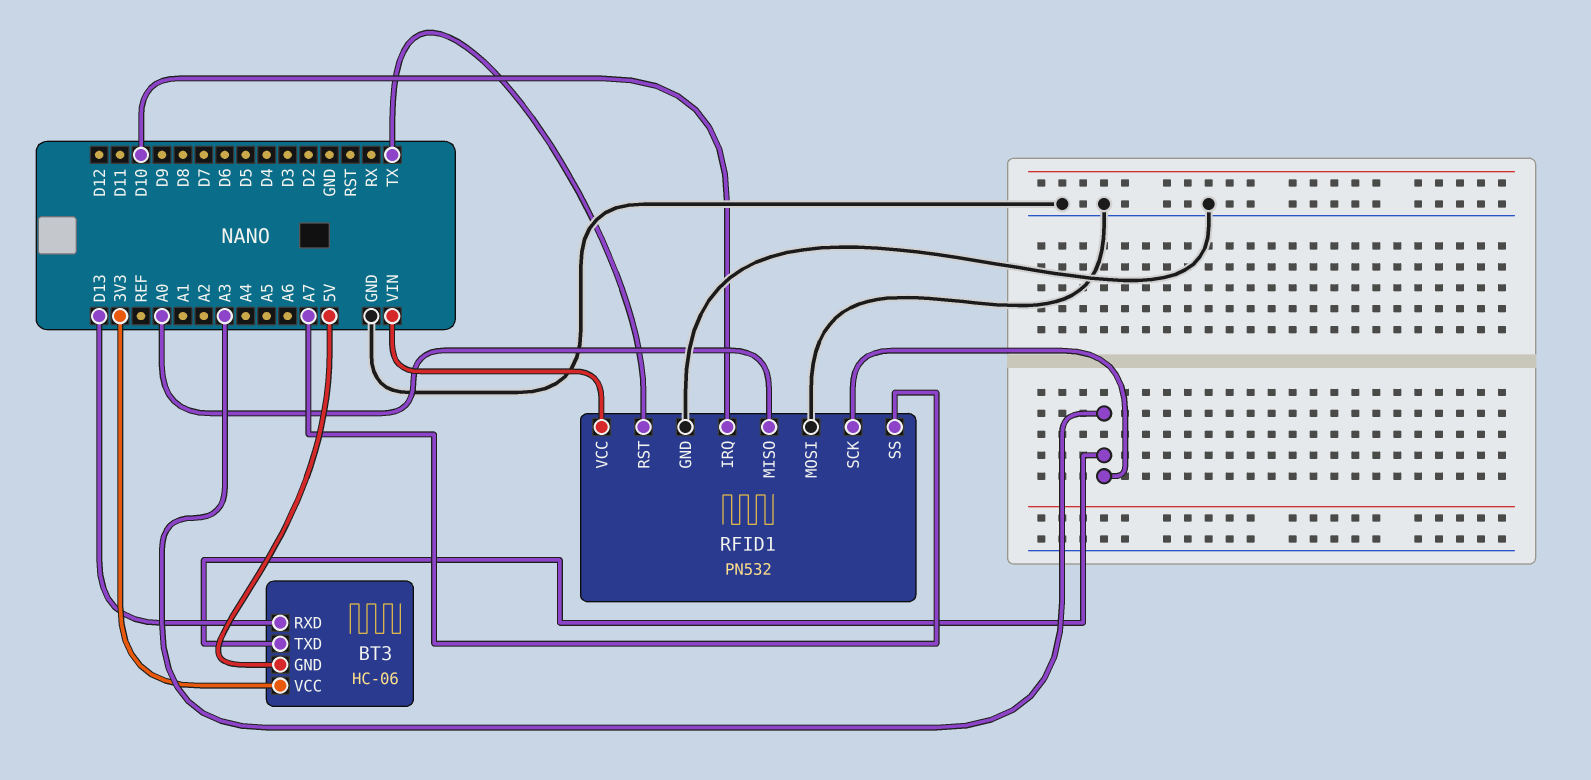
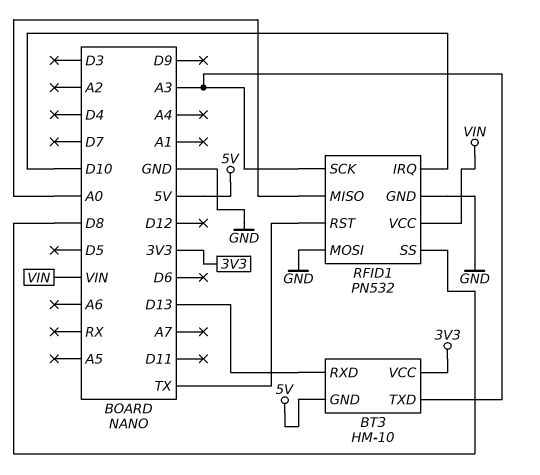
BT3: HC-06 -> HM-10
RFID1 pin SS: A7 -> D8

